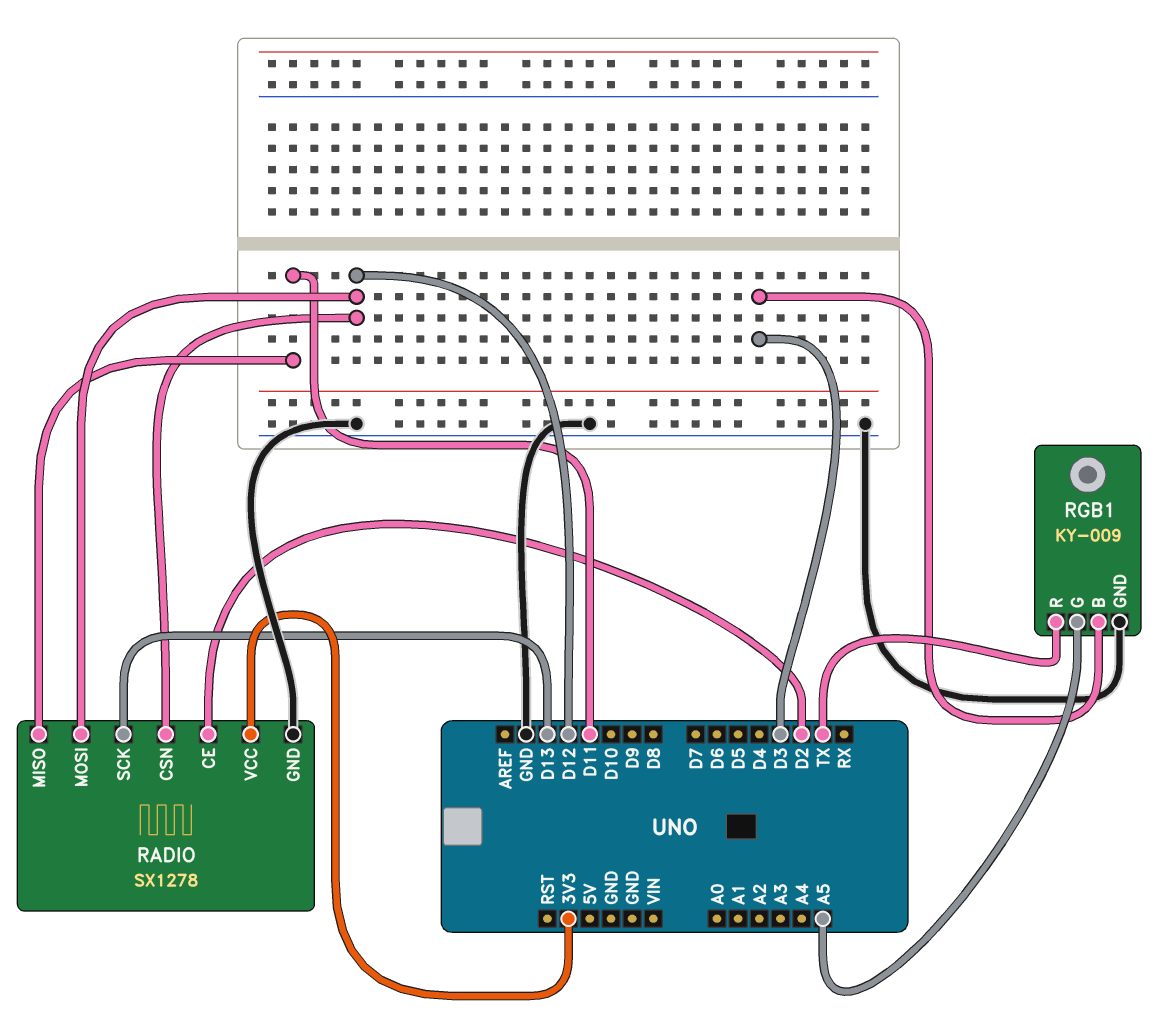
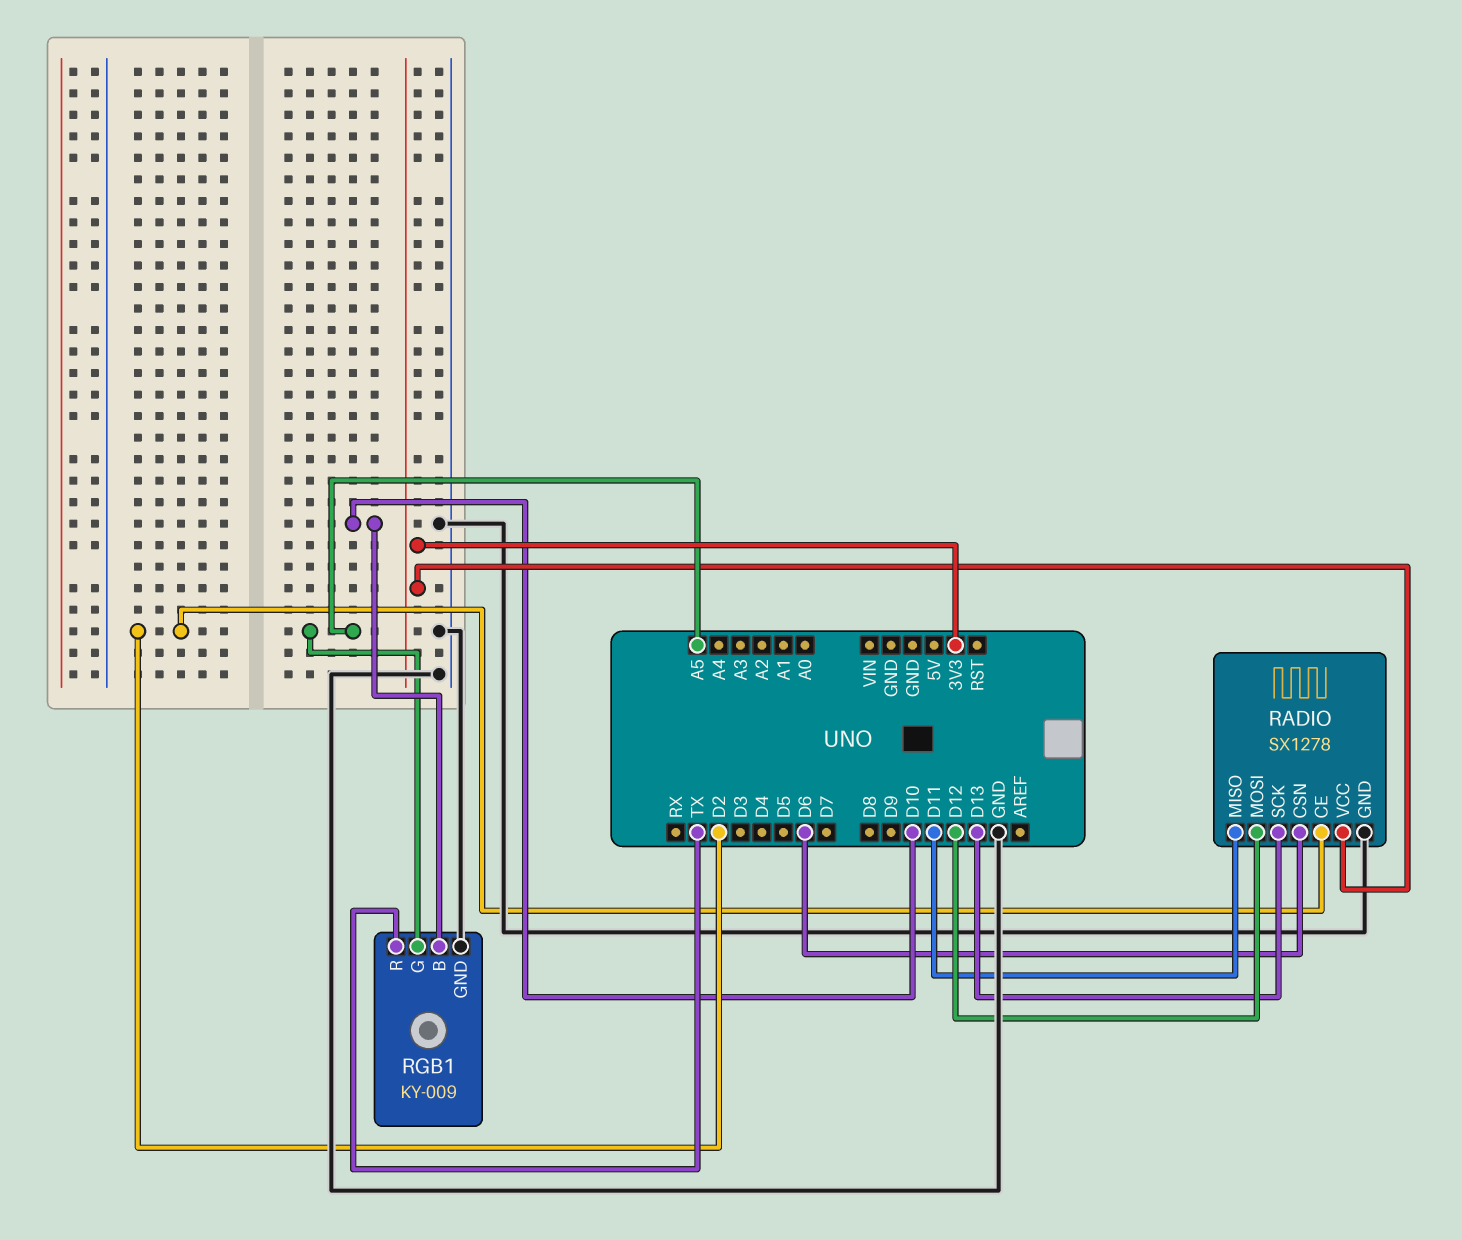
RADIO pin CSN: D12 -> D6
RGB1 pin B: D3 -> D10

